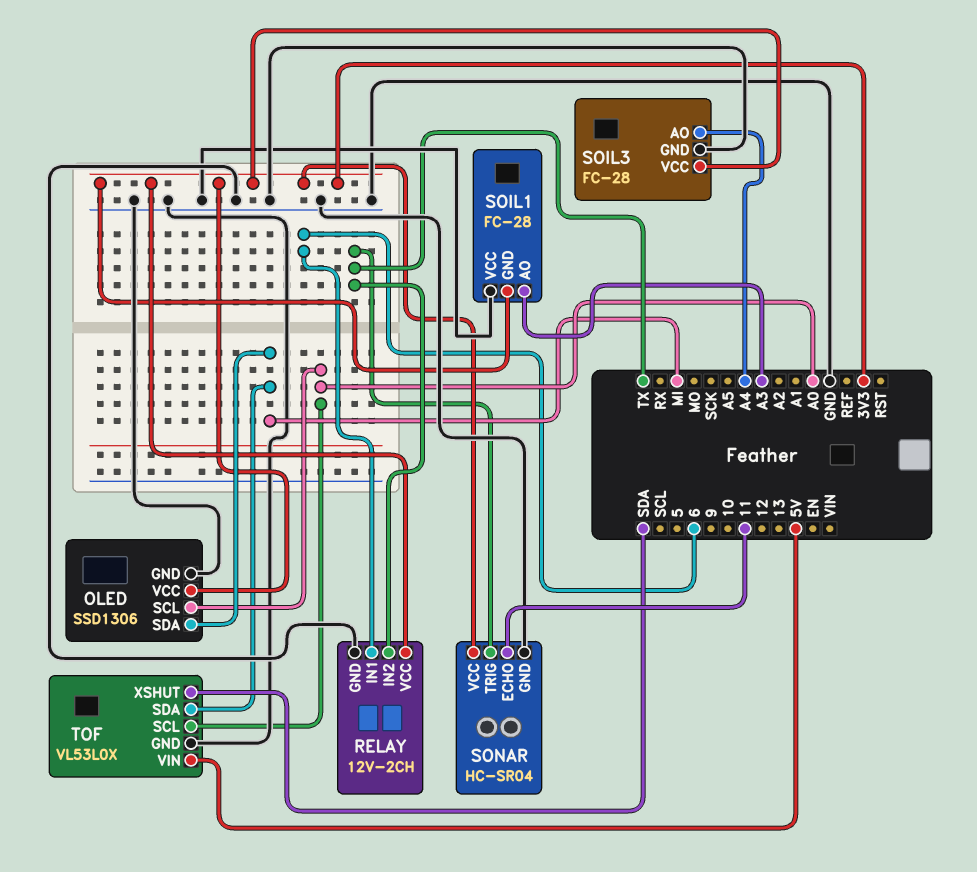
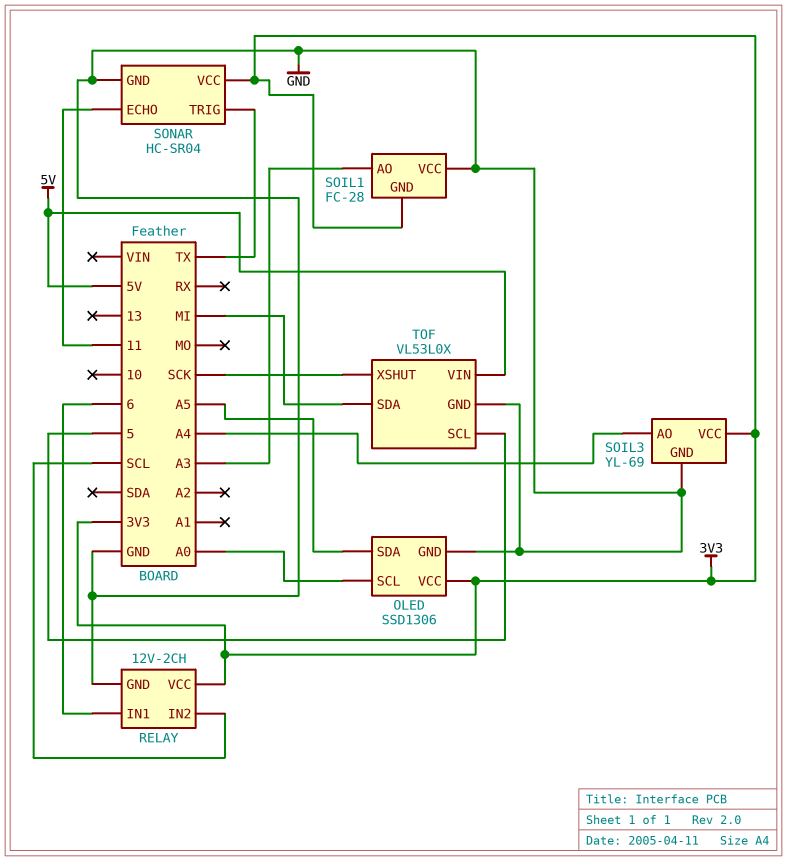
OLED pin SDA: MI -> A5
RELAY pin IN2: TX -> SCL
SOIL3: FC-28 -> YL-69
TOF pin SCL: A0 -> 5
TOF pin XSHUT: SDA -> SCK

